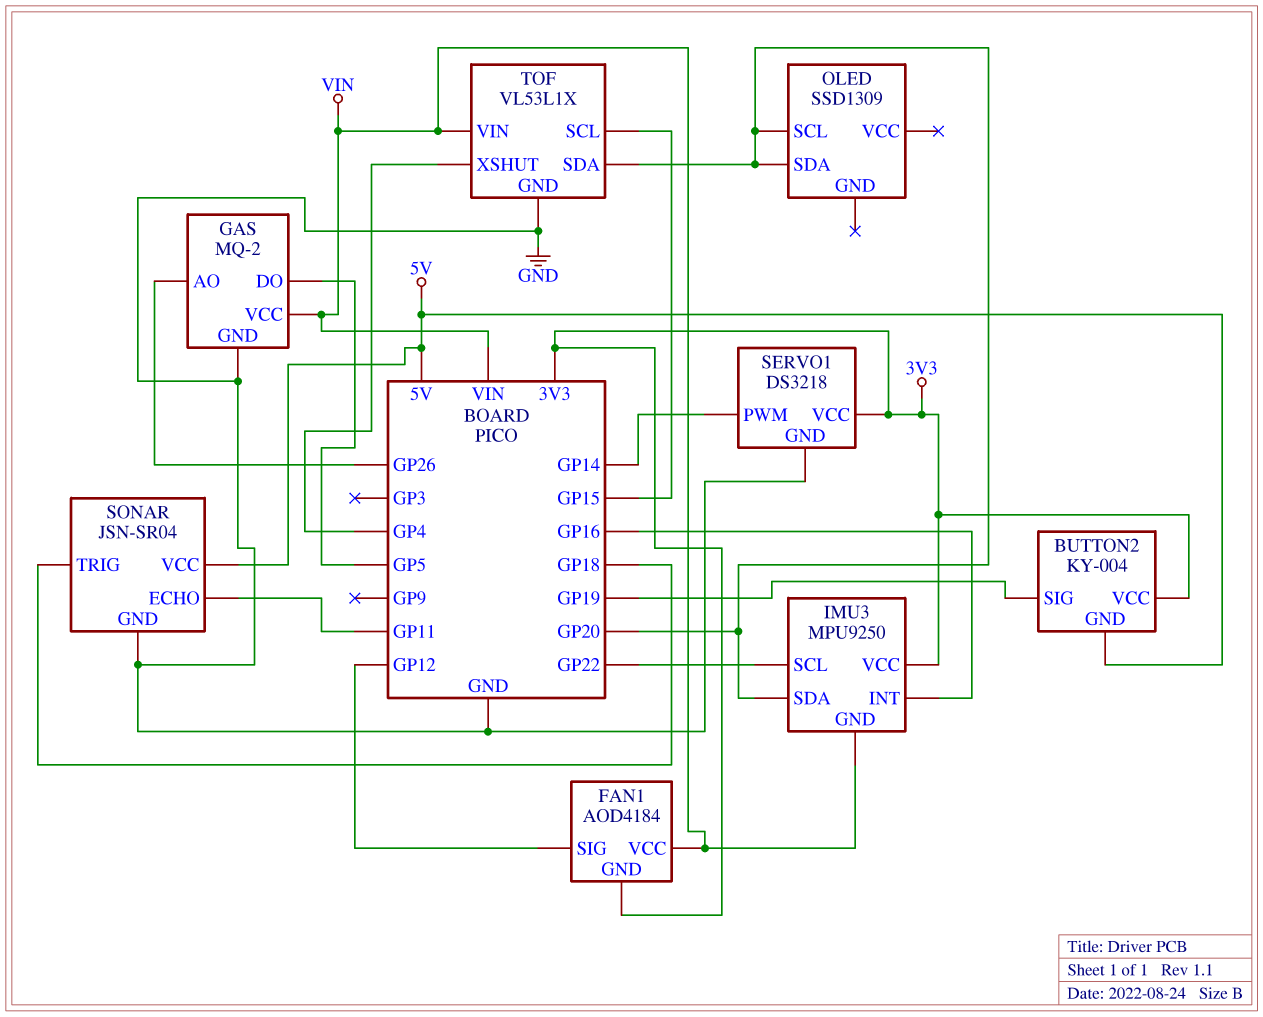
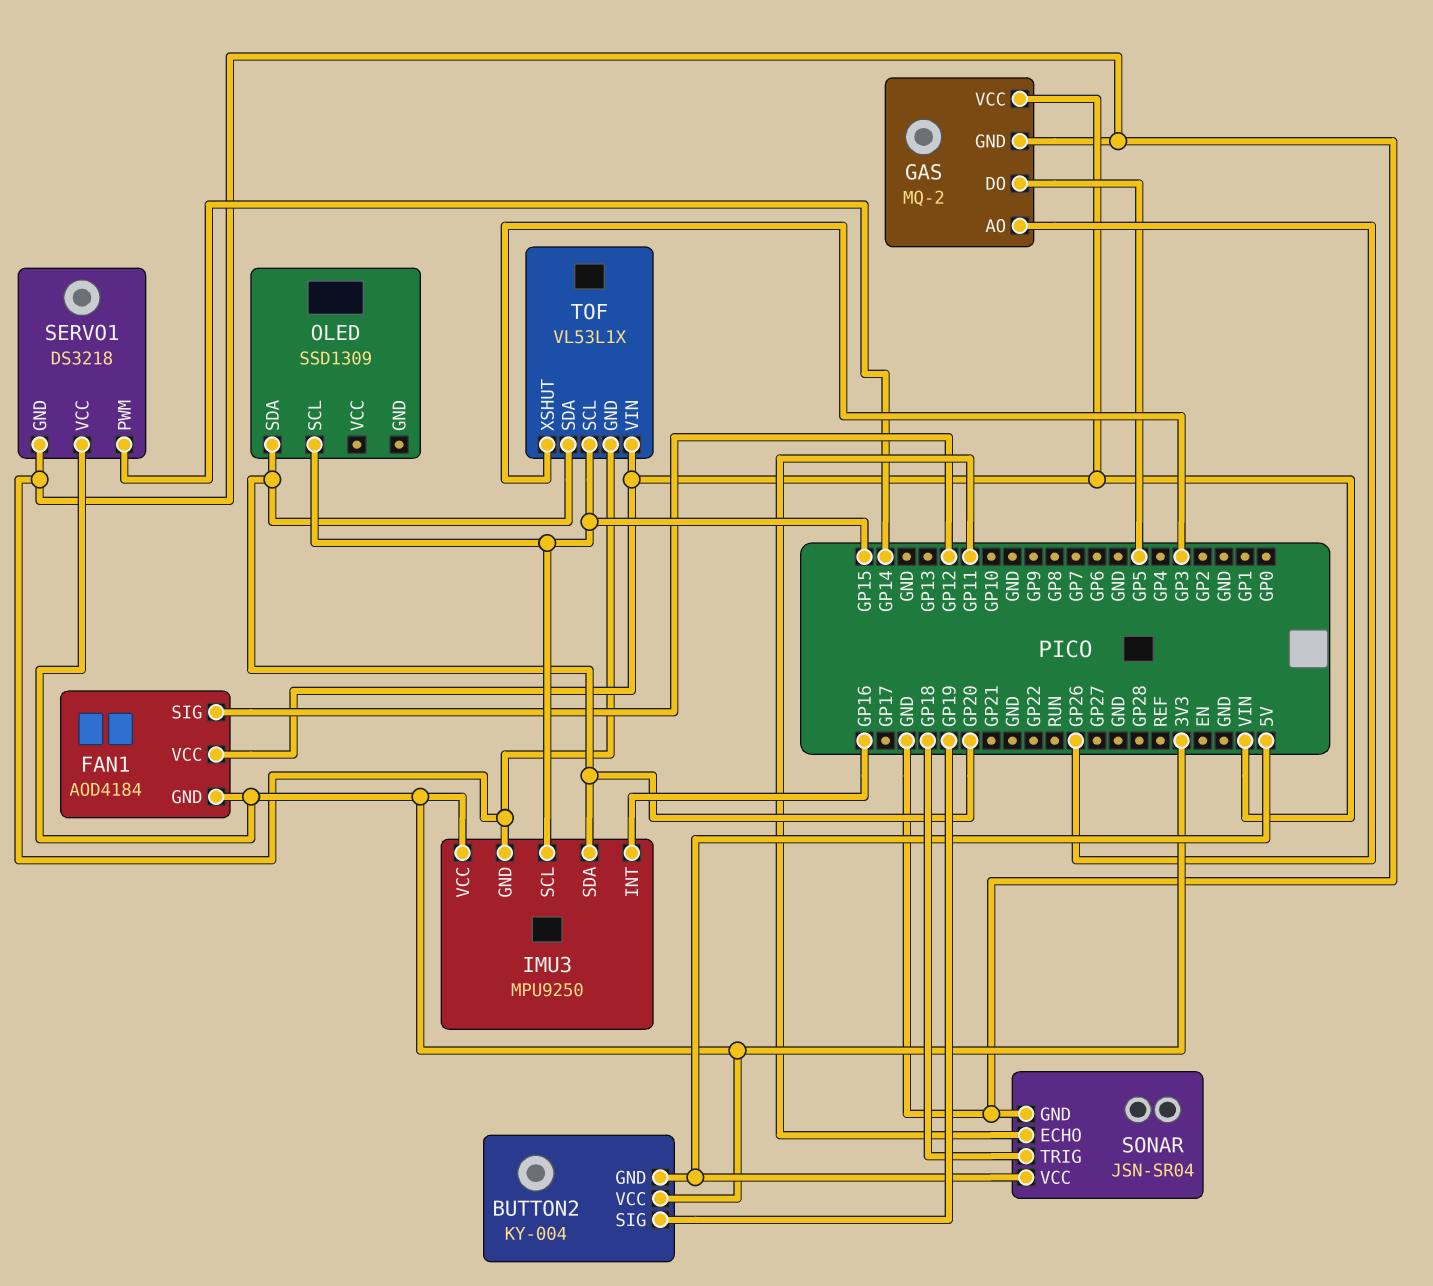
IMU3 pin GND: VIN -> GND
IMU3 pin SCL: GP22 -> GP15
OLED pin SCL: GP20 -> GP15
TOF pin XSHUT: GP4 -> GP3

